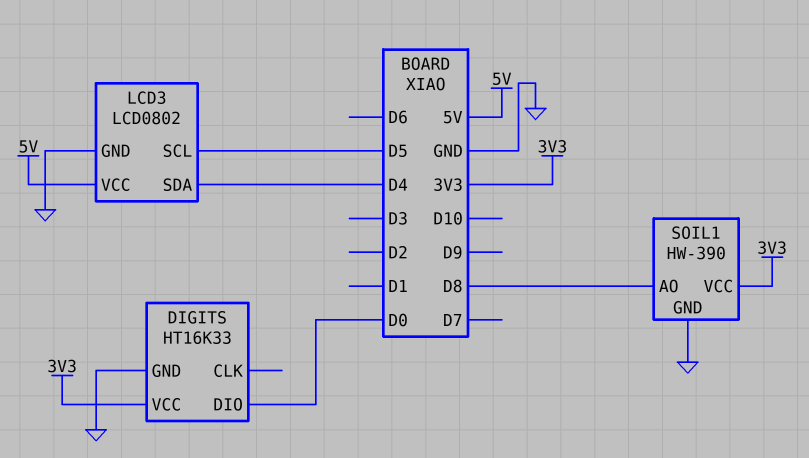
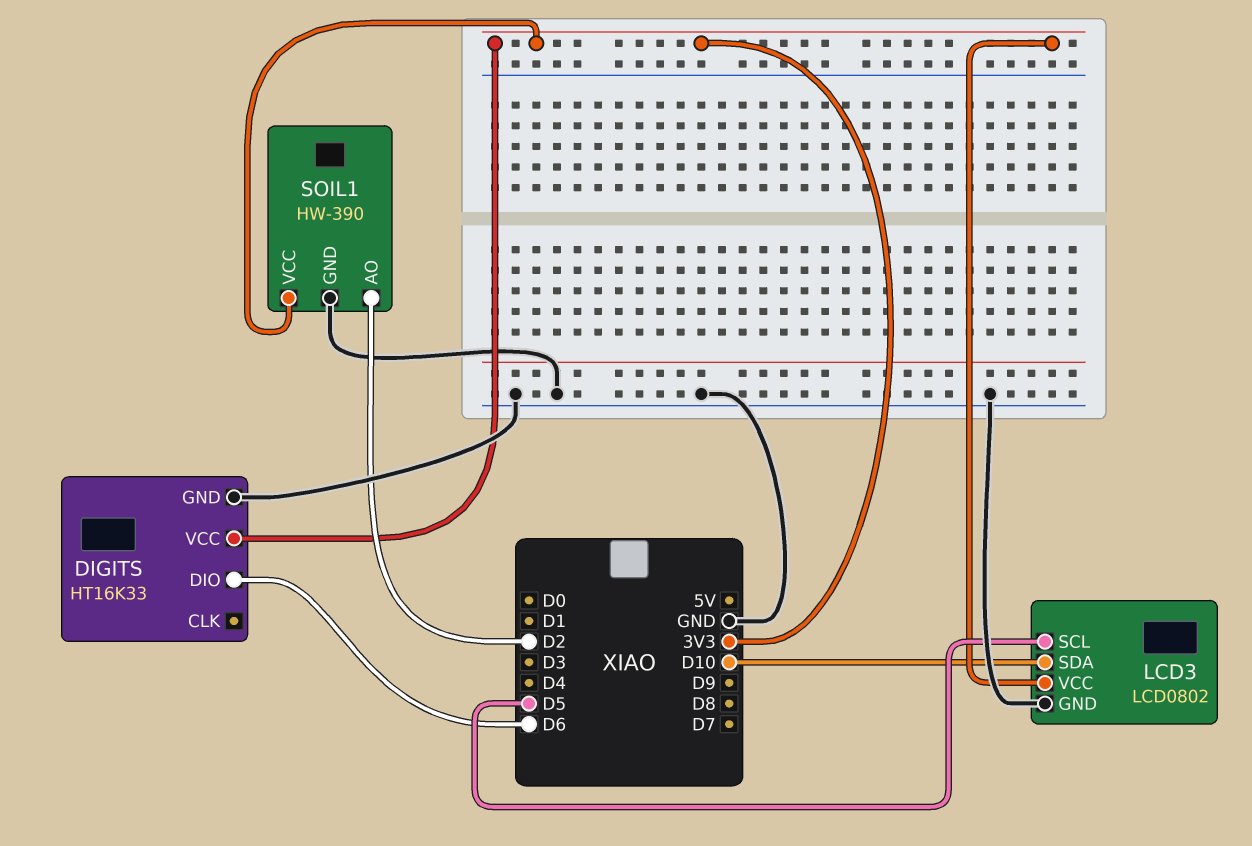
DIGITS pin DIO: D0 -> D6
LCD3 pin SDA: D4 -> D10
LCD3 pin VCC: 5V -> 3V3
SOIL1 pin AO: D8 -> D2

